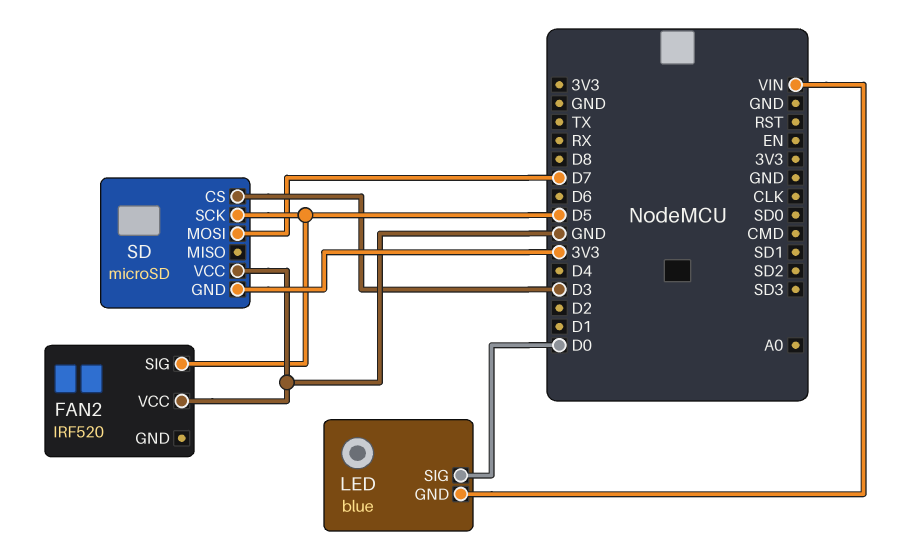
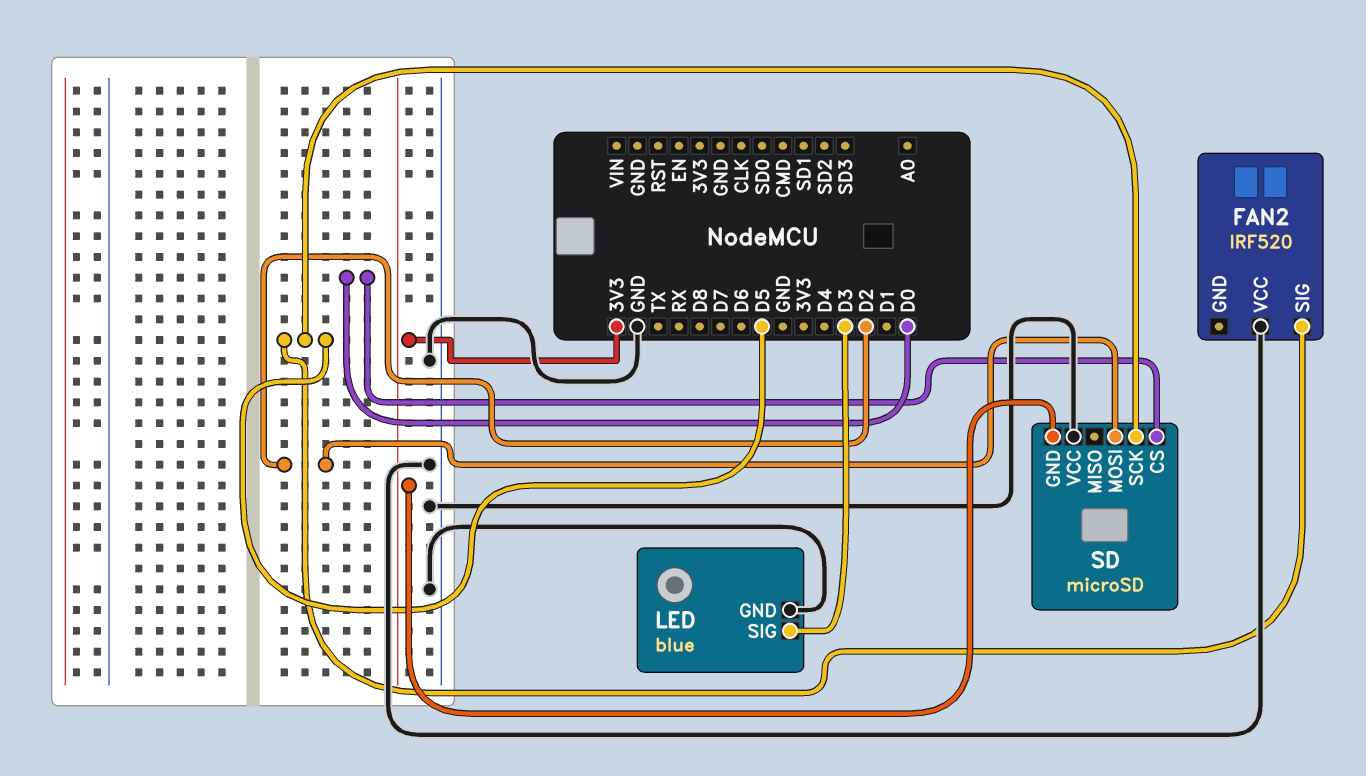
LED pin GND: VIN -> GND
LED pin SIG: D0 -> D3
SD pin CS: D3 -> D0
SD pin MOSI: D7 -> D2

